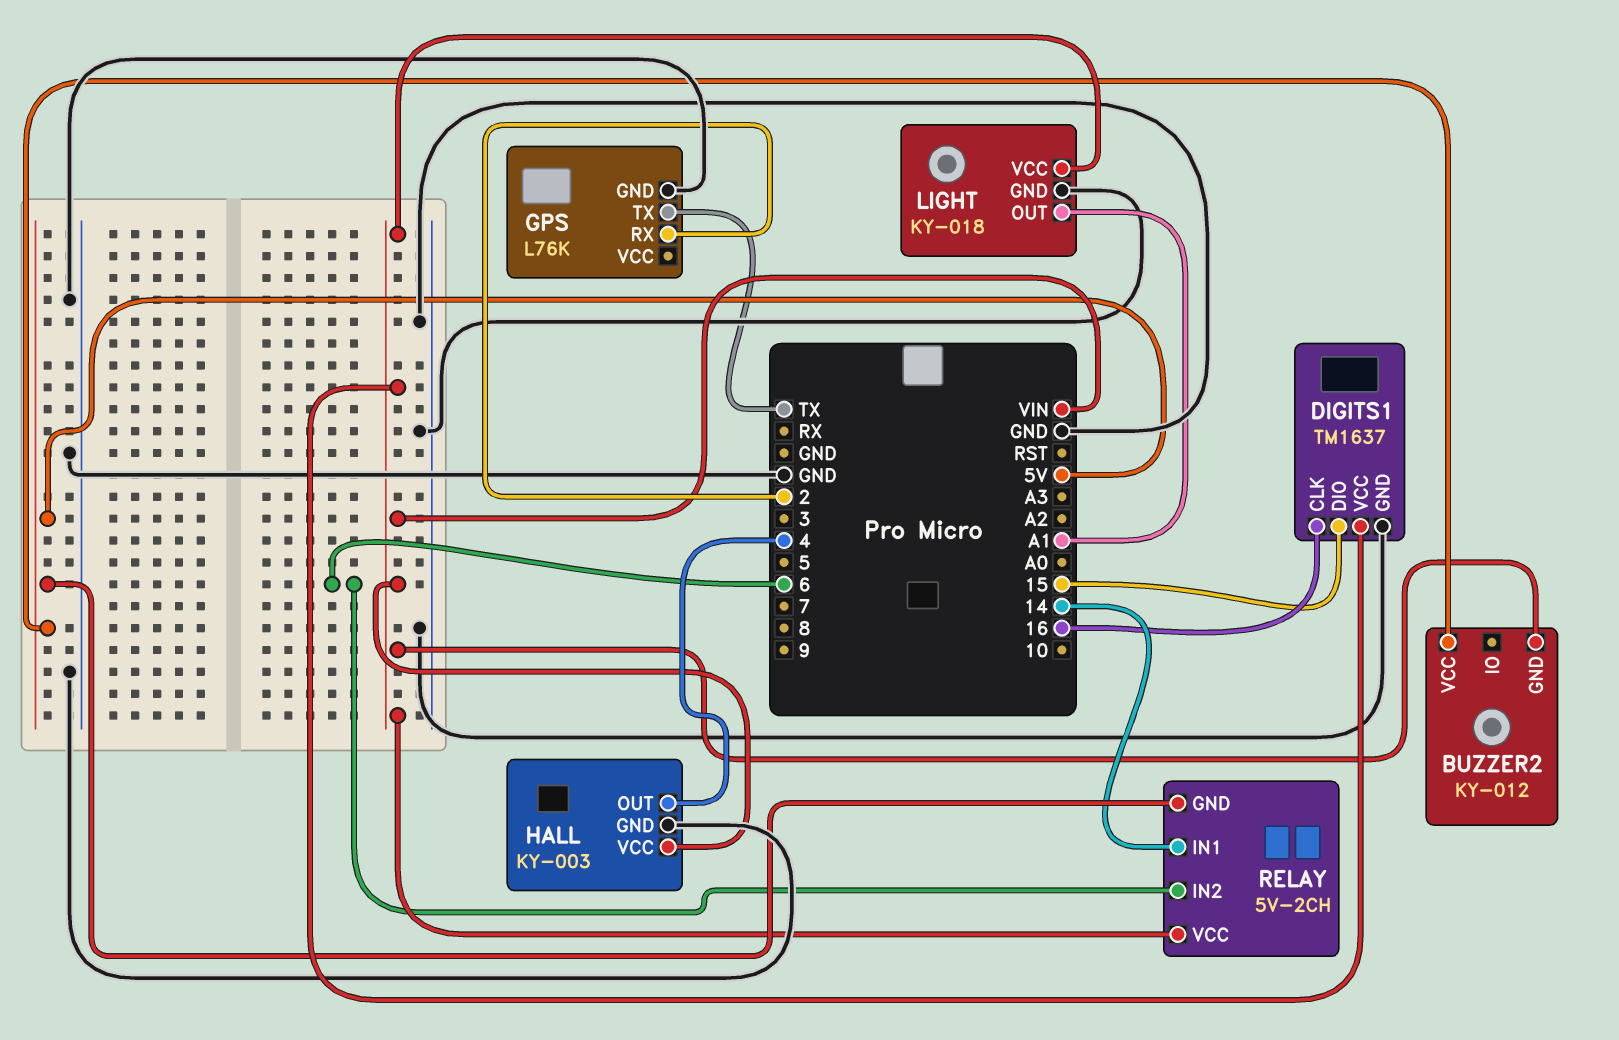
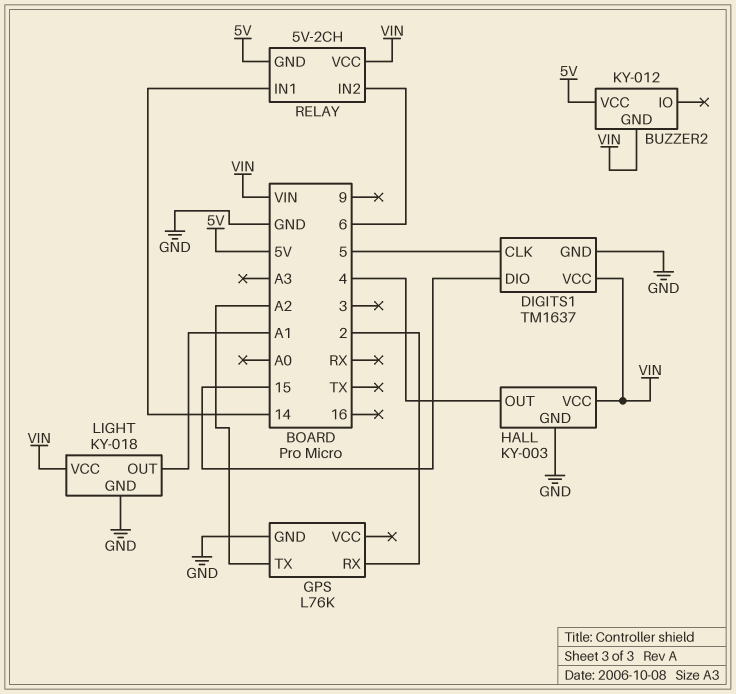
DIGITS1 pin CLK: 16 -> 5
GPS pin TX: TX -> A2

